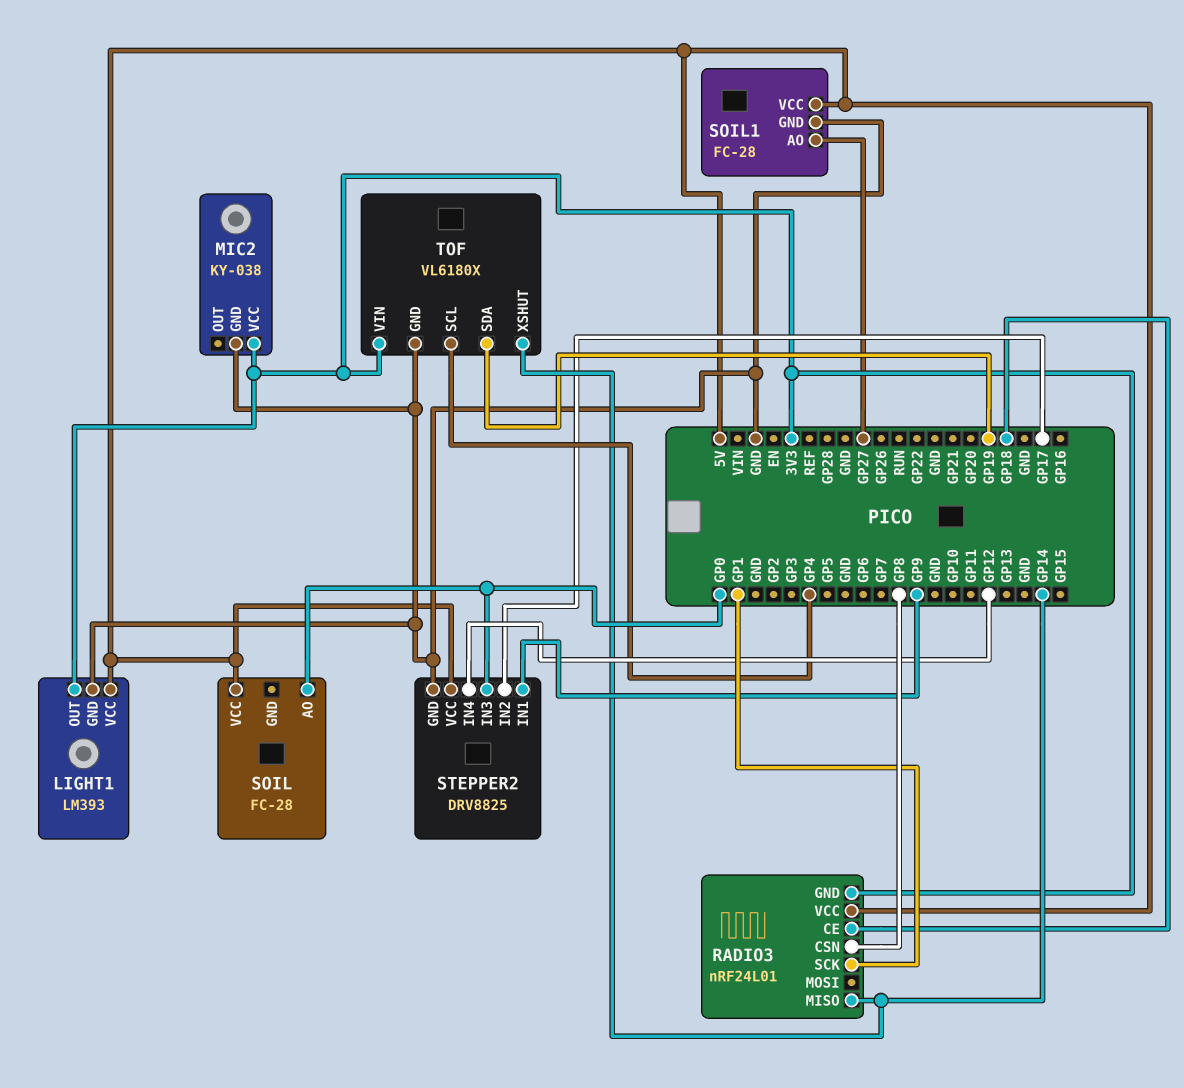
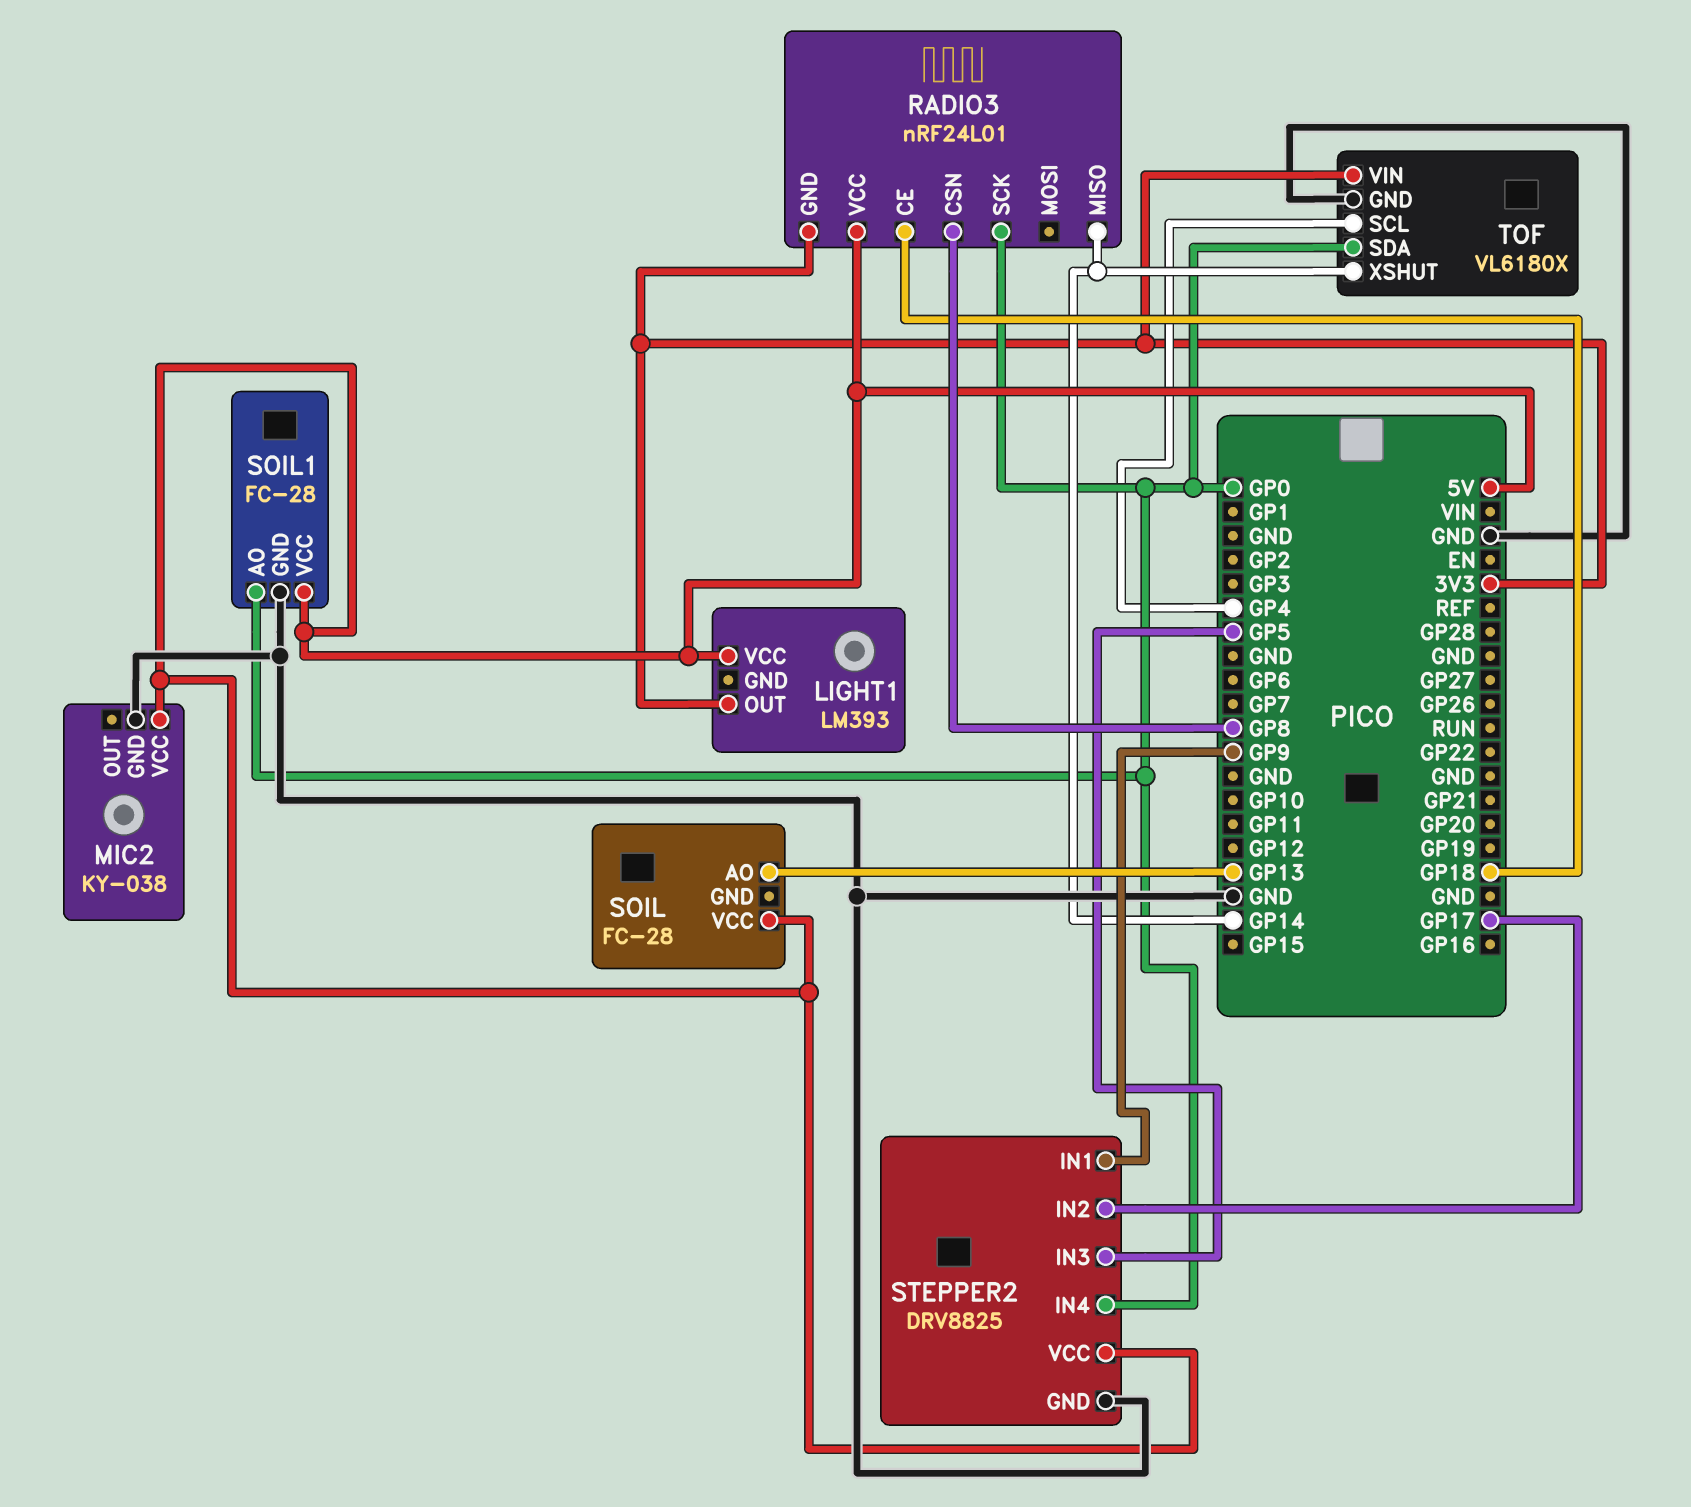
LIGHT1 pin GND: GND -> none
MIC2 pin VCC: 3V3 -> 5V
RADIO3 pin SCK: GP1 -> GP0
SOIL pin AO: GP0 -> GP13
SOIL1 pin AO: GP27 -> GP0
STEPPER2 pin IN3: GP0 -> GP5
STEPPER2 pin IN4: GP12 -> GP0
TOF pin SDA: GP19 -> GP0

